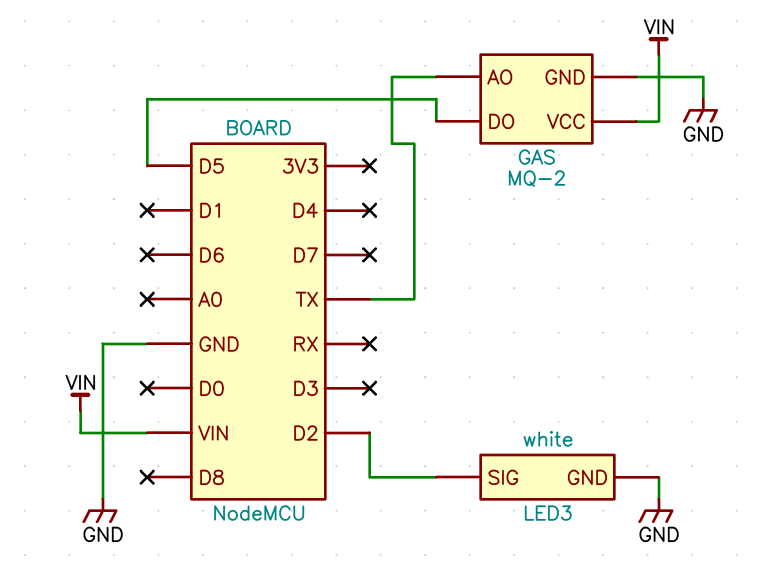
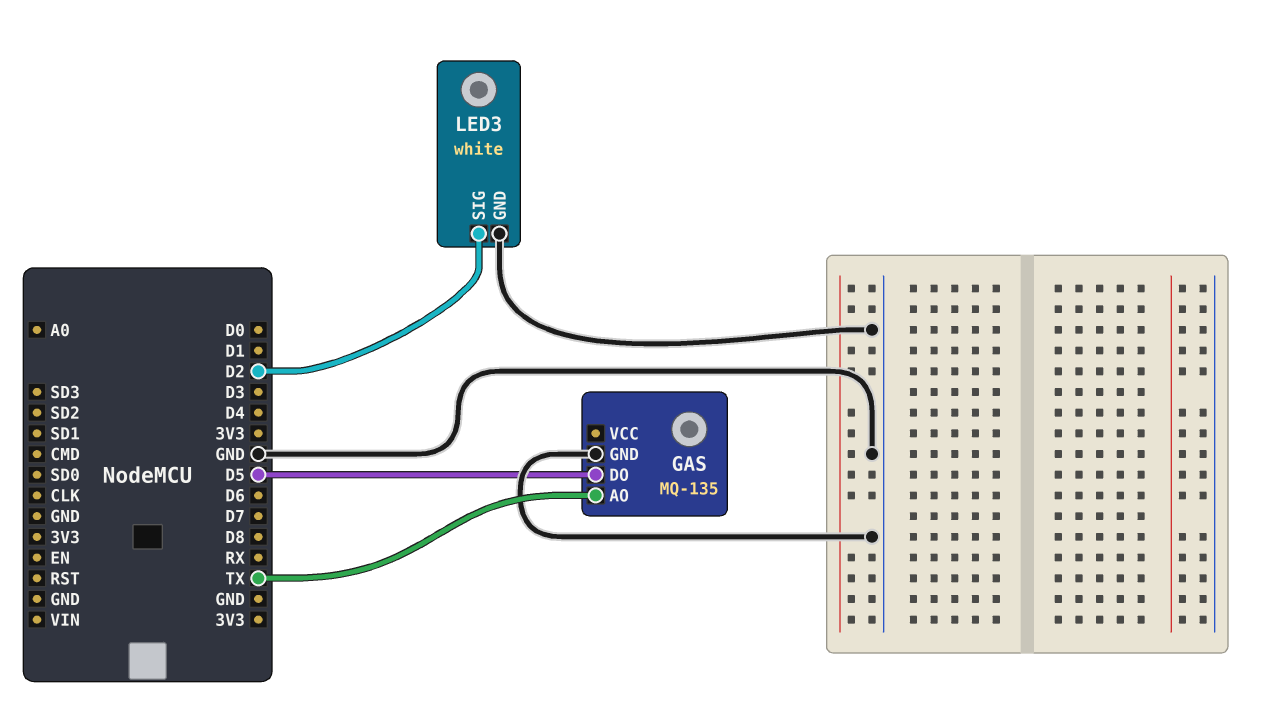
GAS: MQ-2 -> MQ-135
GAS pin VCC: VIN -> none

